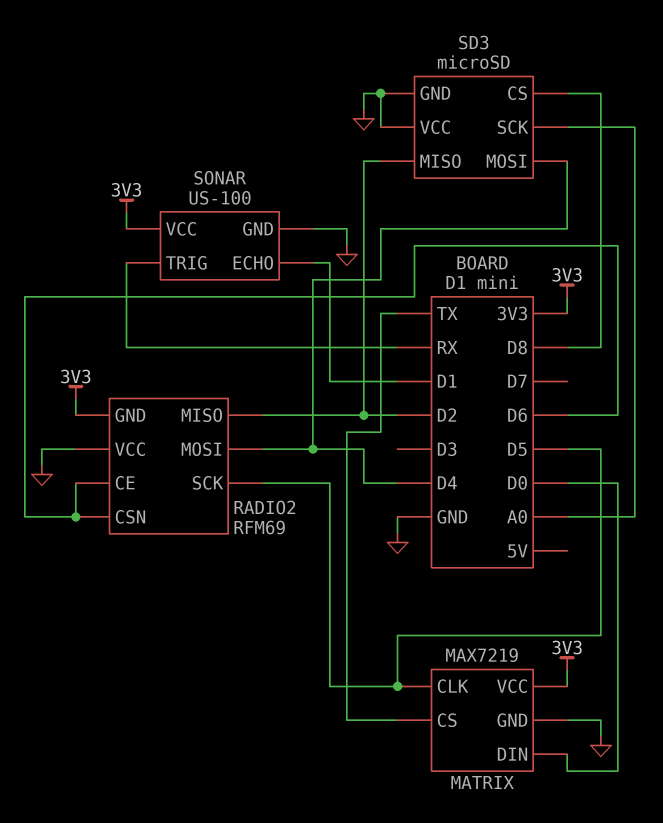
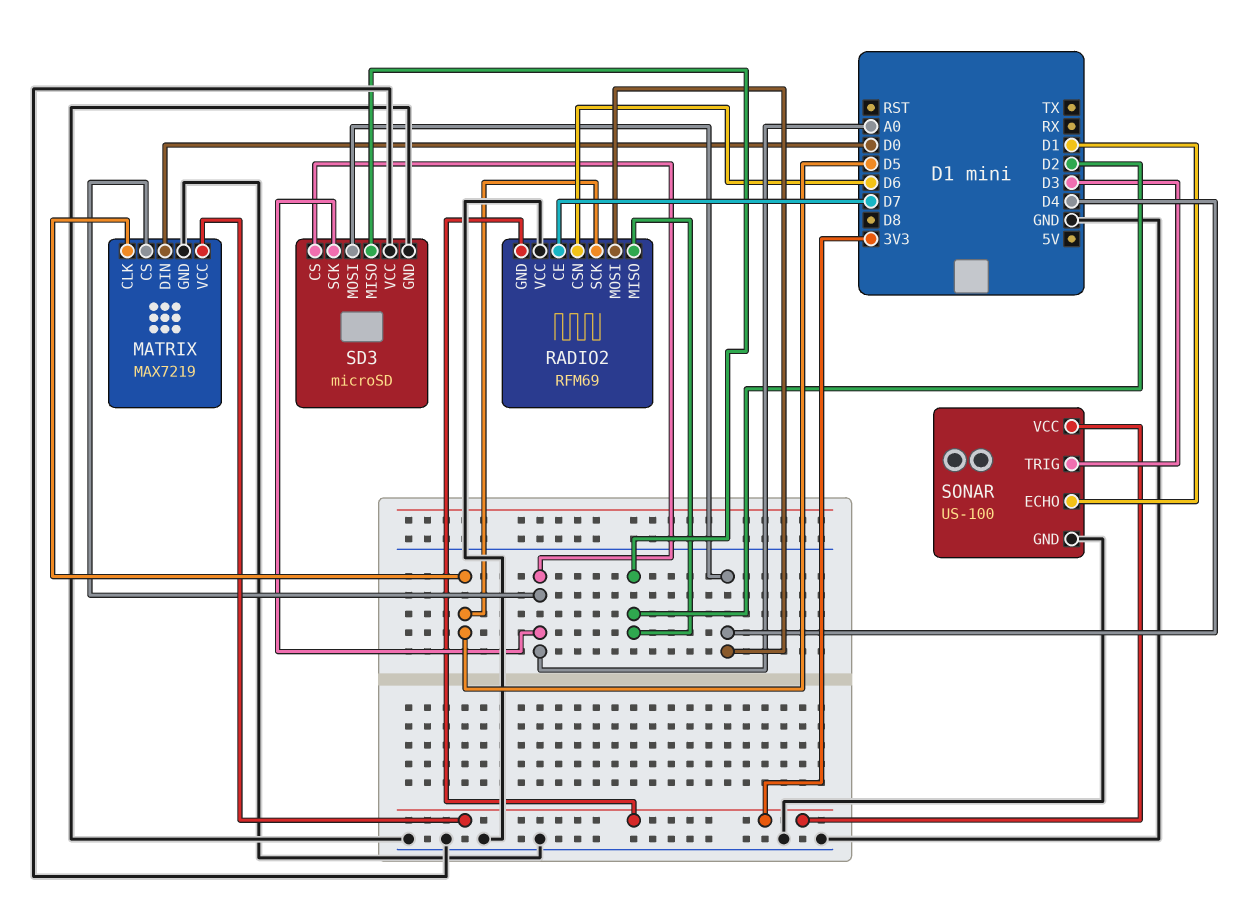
MATRIX pin CS: TX -> A0
RADIO2 pin CE: D6 -> D7
SD3 pin CS: D8 -> A0
SONAR pin TRIG: RX -> D3

